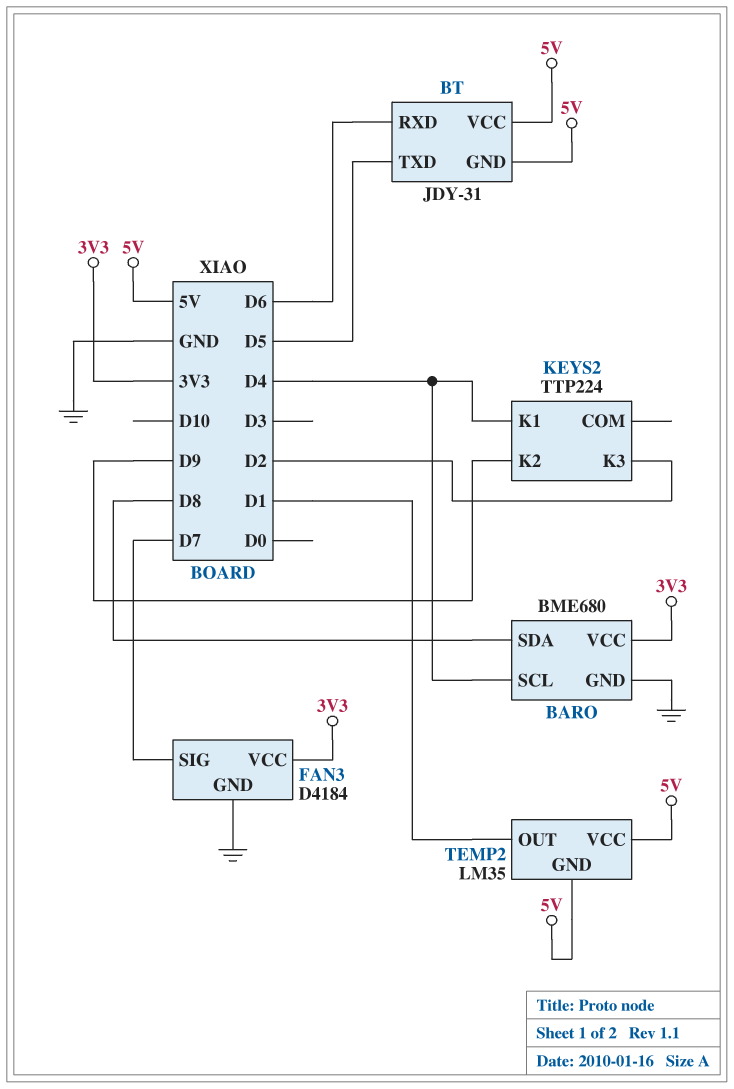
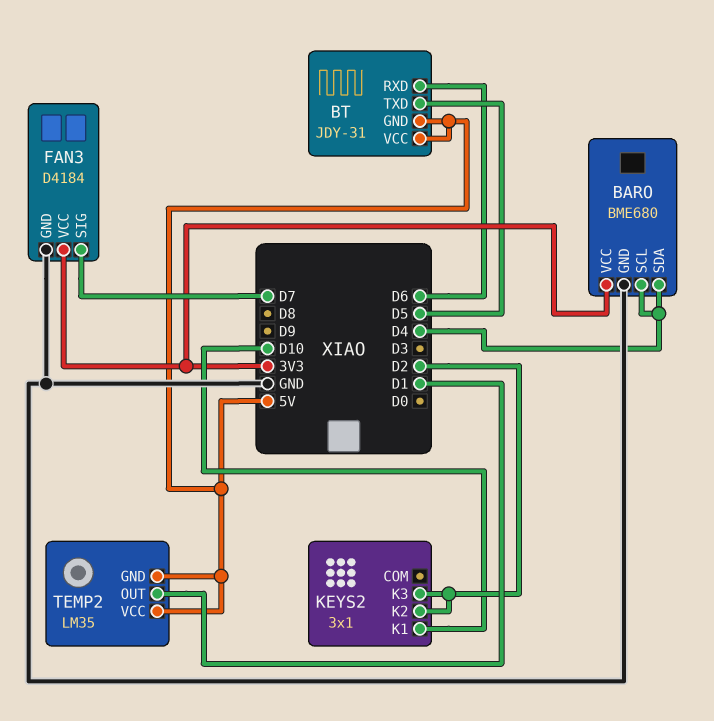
BARO pin SDA: D8 -> D4
KEYS2: TTP224 -> 3x1
KEYS2 pin K1: D4 -> D10
KEYS2 pin K2: D9 -> D2

